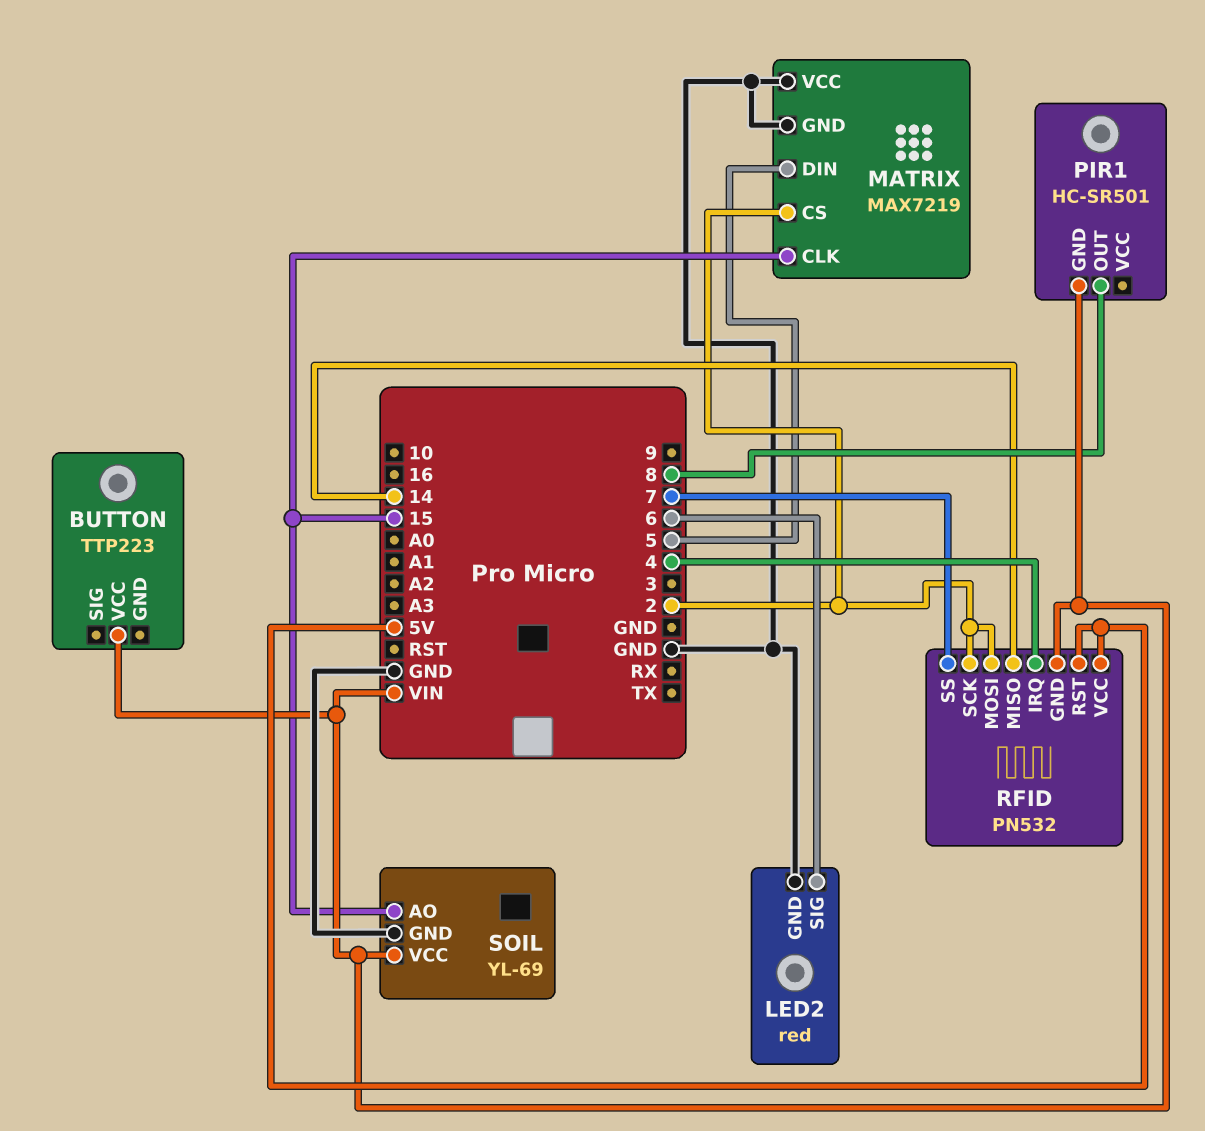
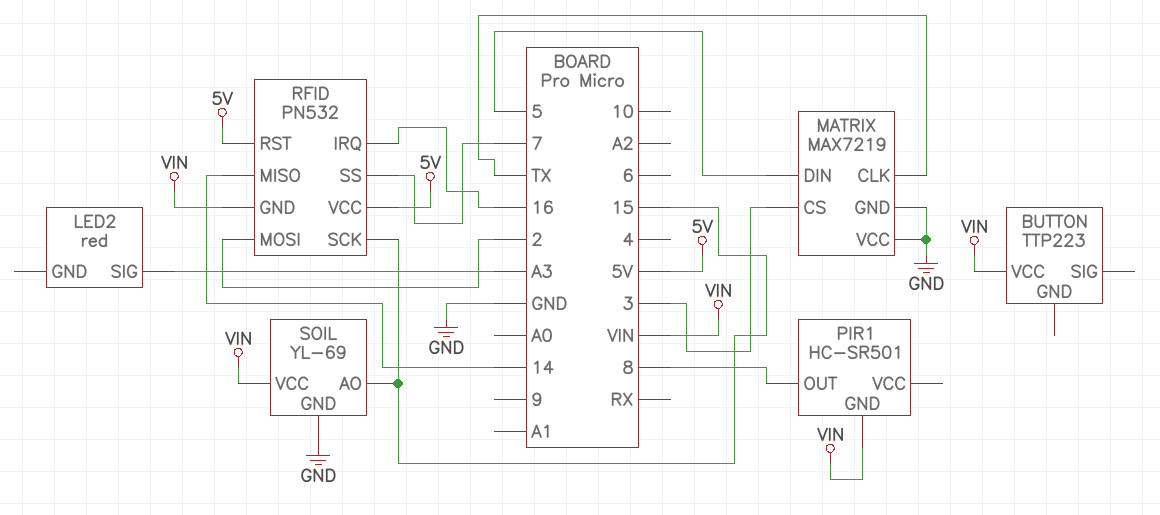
LED2 pin GND: GND -> none
LED2 pin SIG: 6 -> A3
MATRIX pin CLK: 15 -> TX
MATRIX pin CS: 2 -> 3
RFID pin IRQ: 4 -> 16
RFID pin SCK: 2 -> 15

